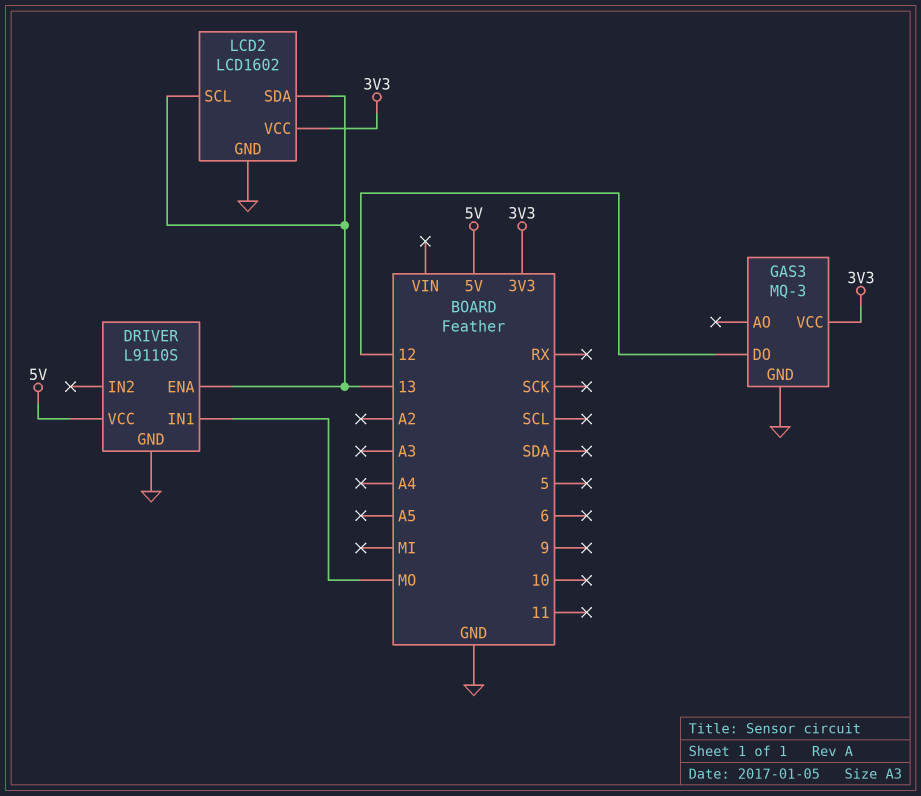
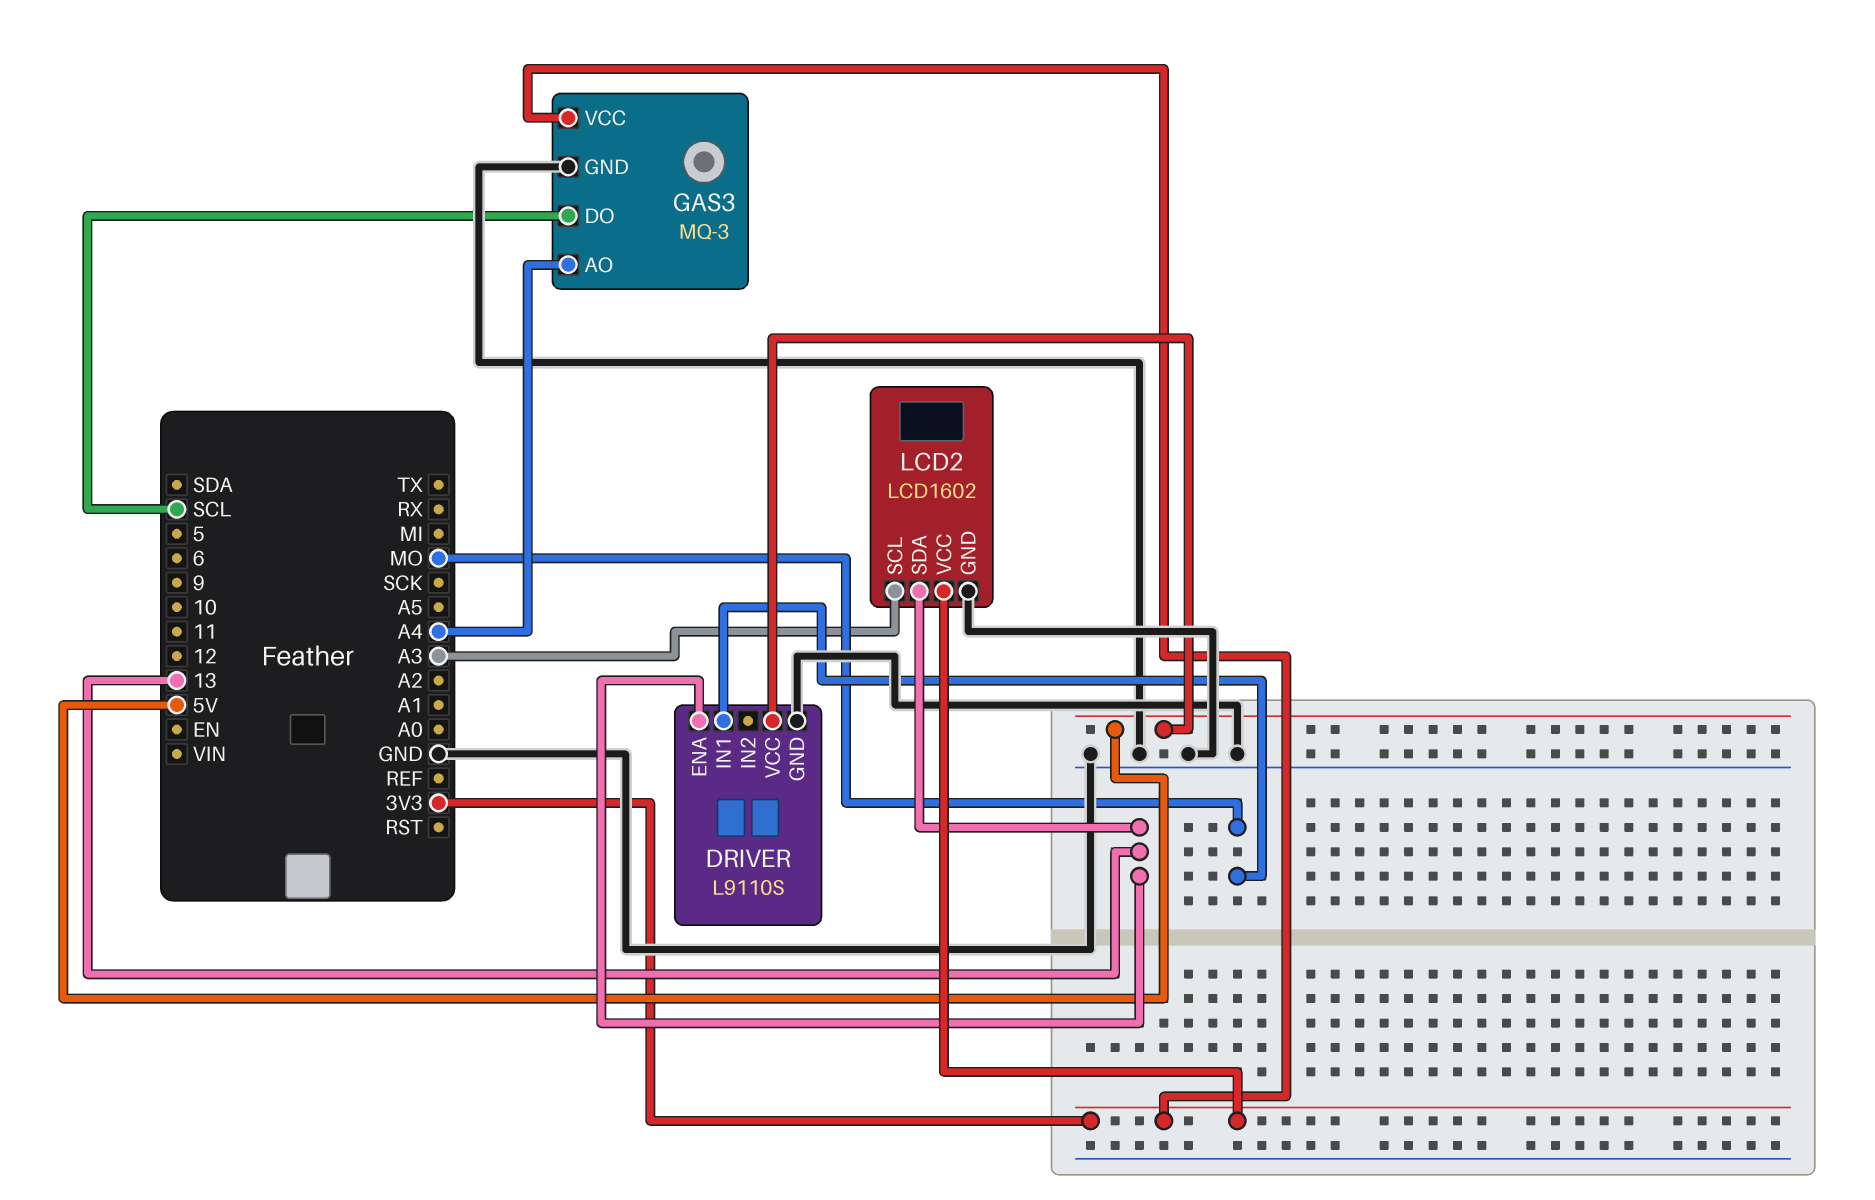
GAS3 pin AO: none -> A4
GAS3 pin DO: 12 -> SCL
LCD2 pin SCL: 13 -> A3

